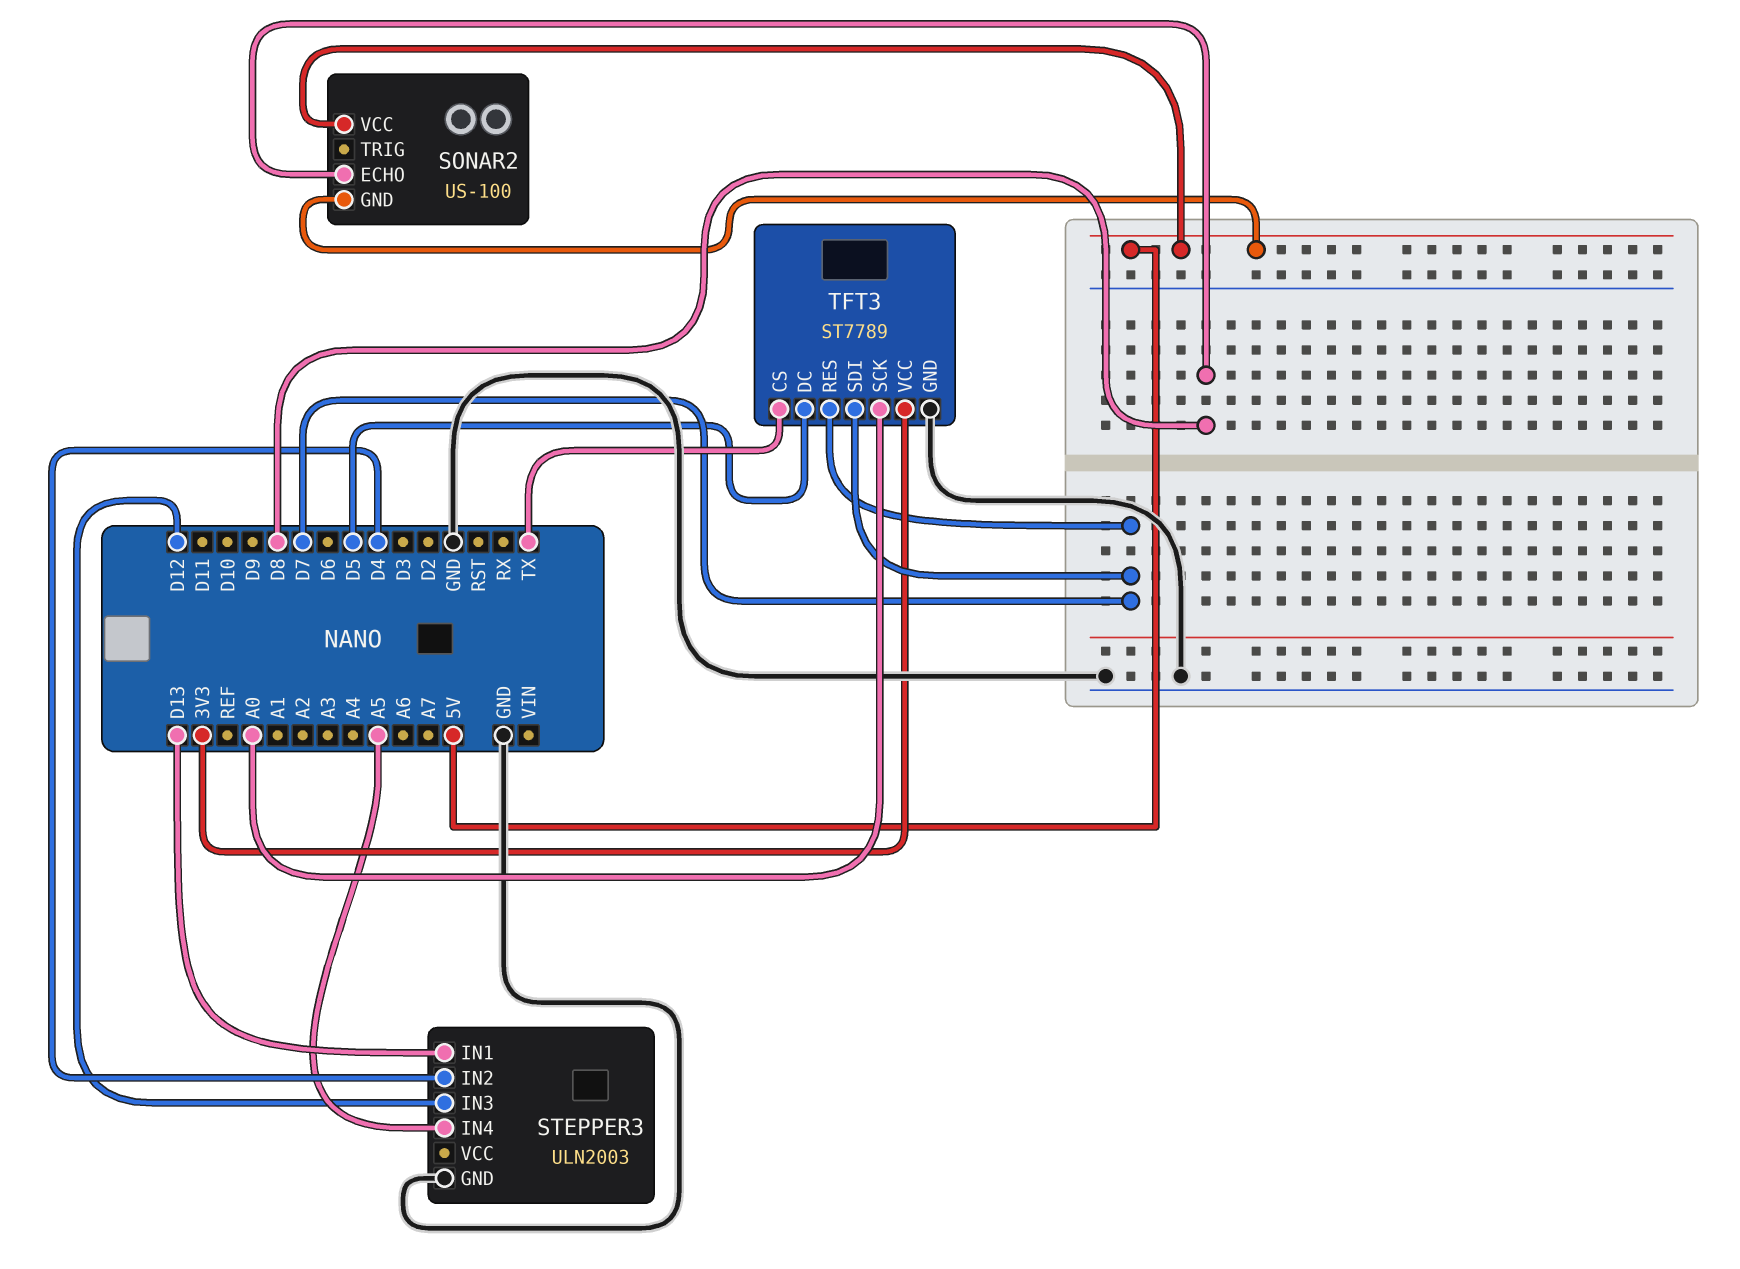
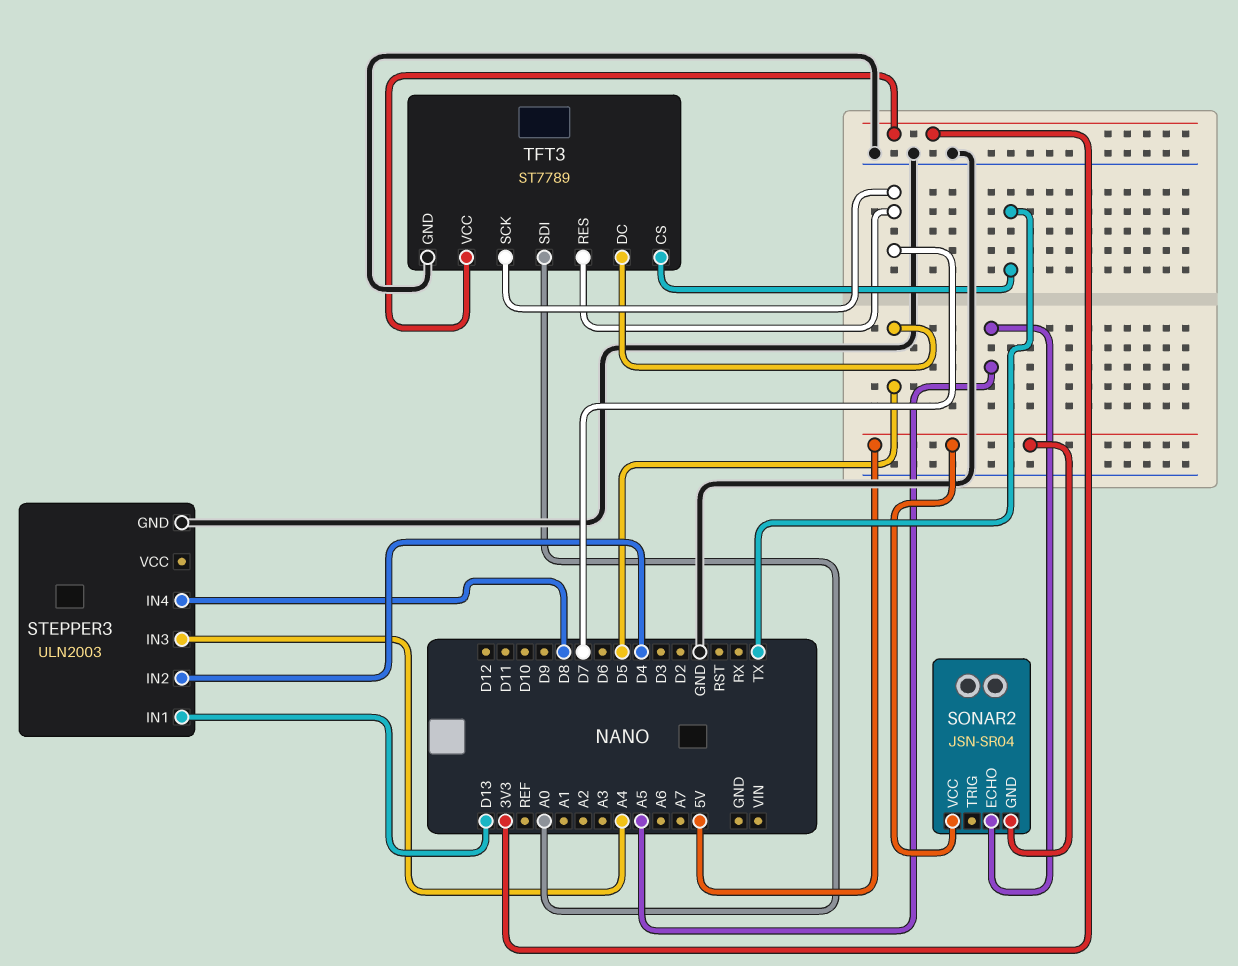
SONAR2: US-100 -> JSN-SR04
SONAR2 pin ECHO: D8 -> A5
STEPPER3 pin IN3: D12 -> A4
STEPPER3 pin IN4: A5 -> D8
TFT3 pin SCK: A0 -> D7
TFT3 pin SDI: D7 -> A0

